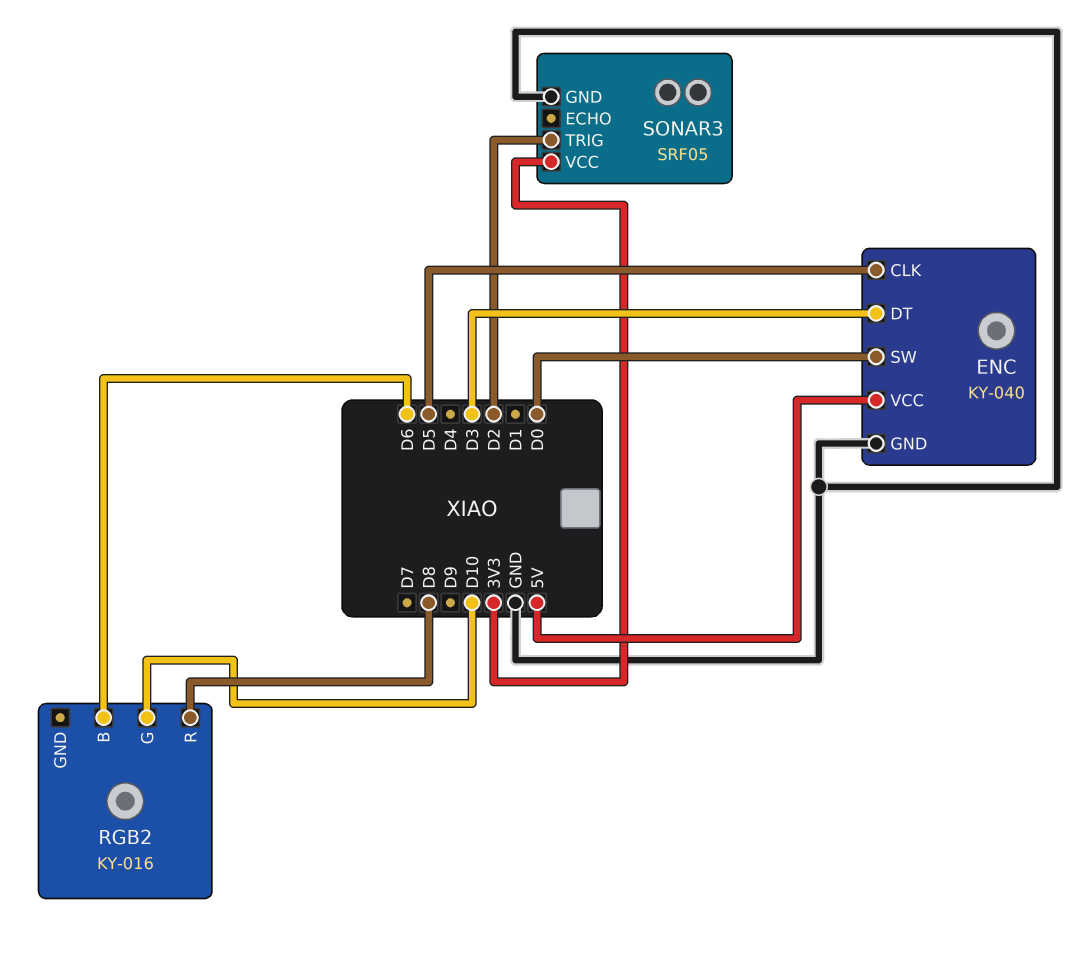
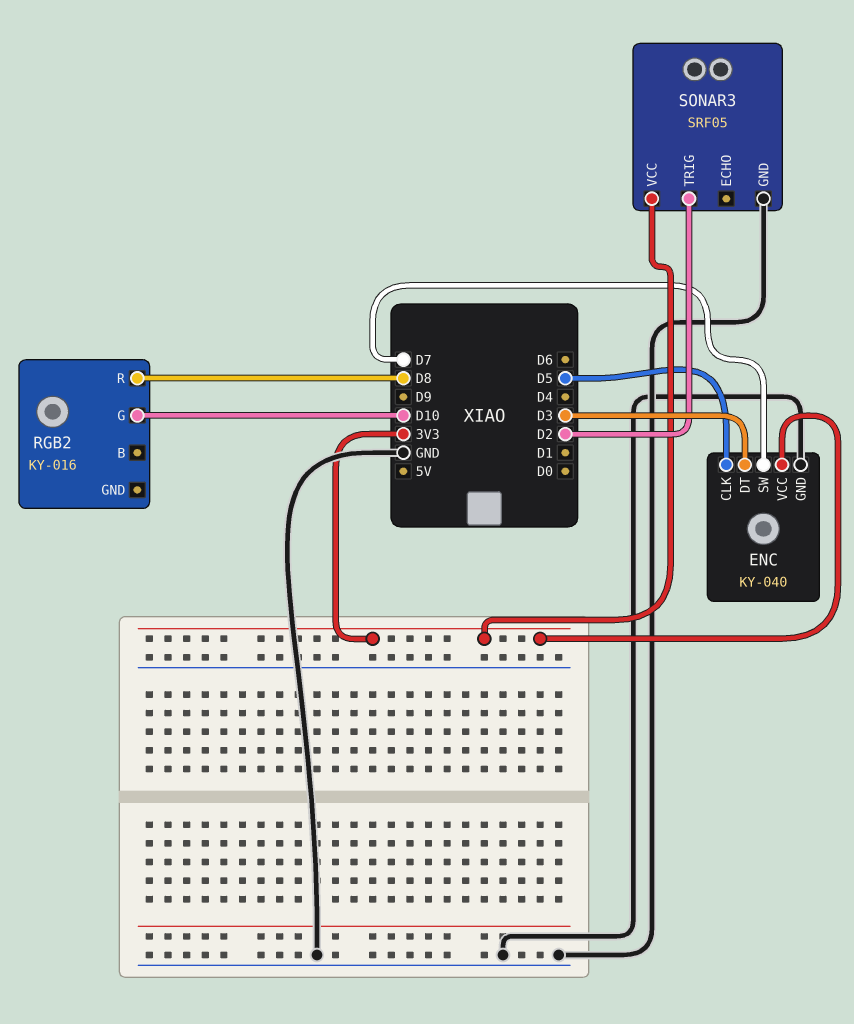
ENC pin SW: D0 -> D7
ENC pin VCC: 5V -> 3V3
RGB2 pin B: D6 -> none

